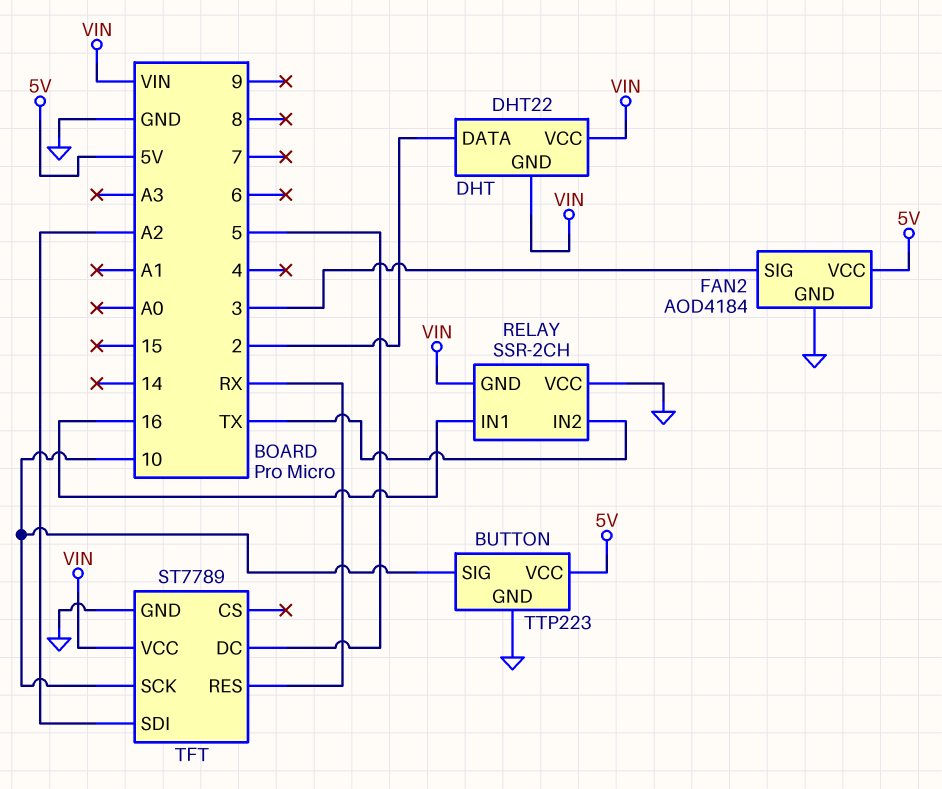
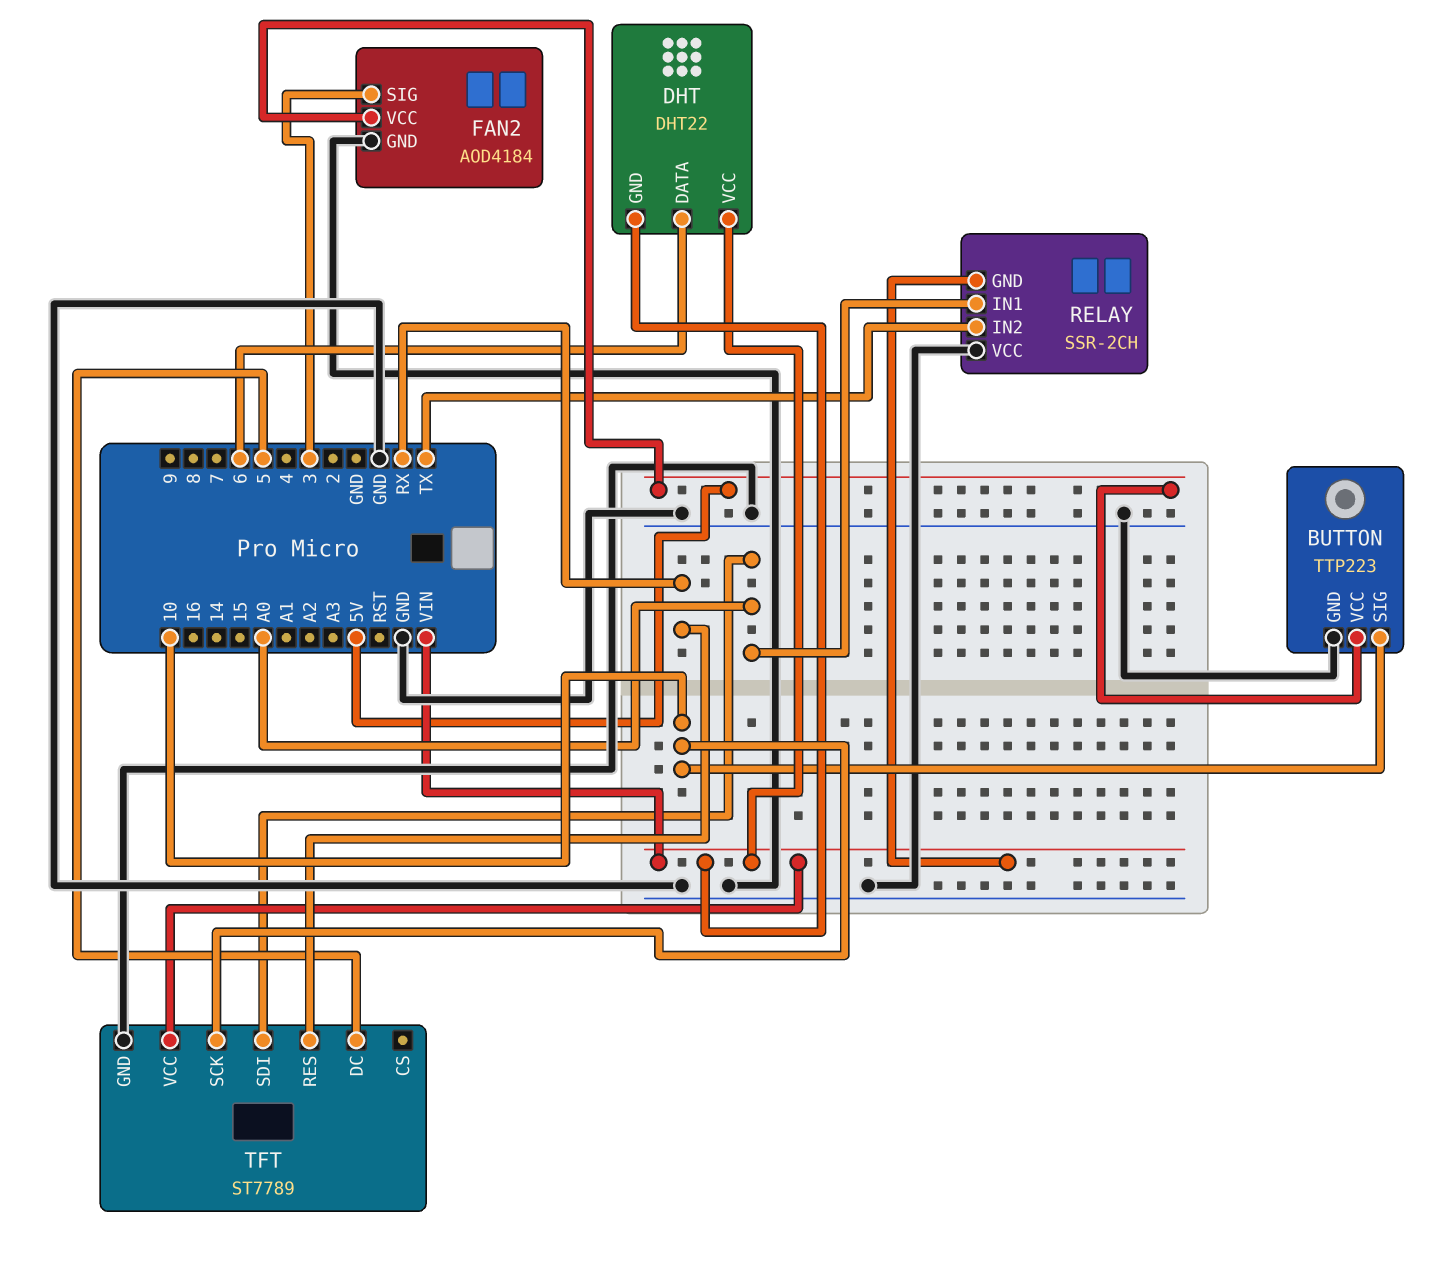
DHT pin DATA: 2 -> 6
RELAY pin IN1: 16 -> A0
TFT pin SDI: A2 -> A0

